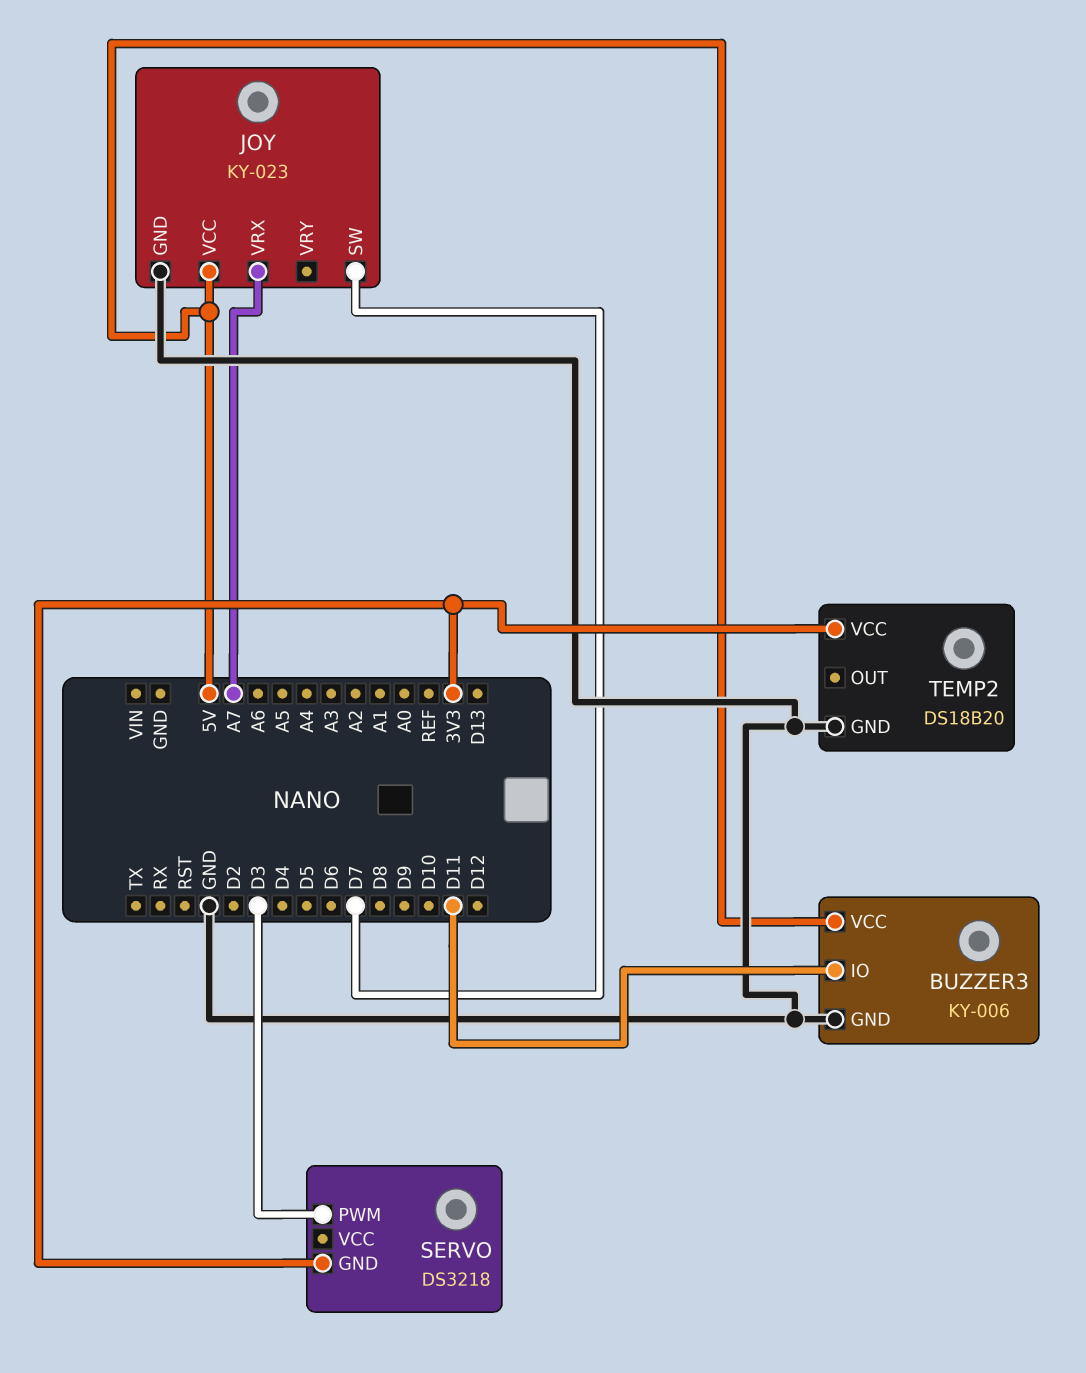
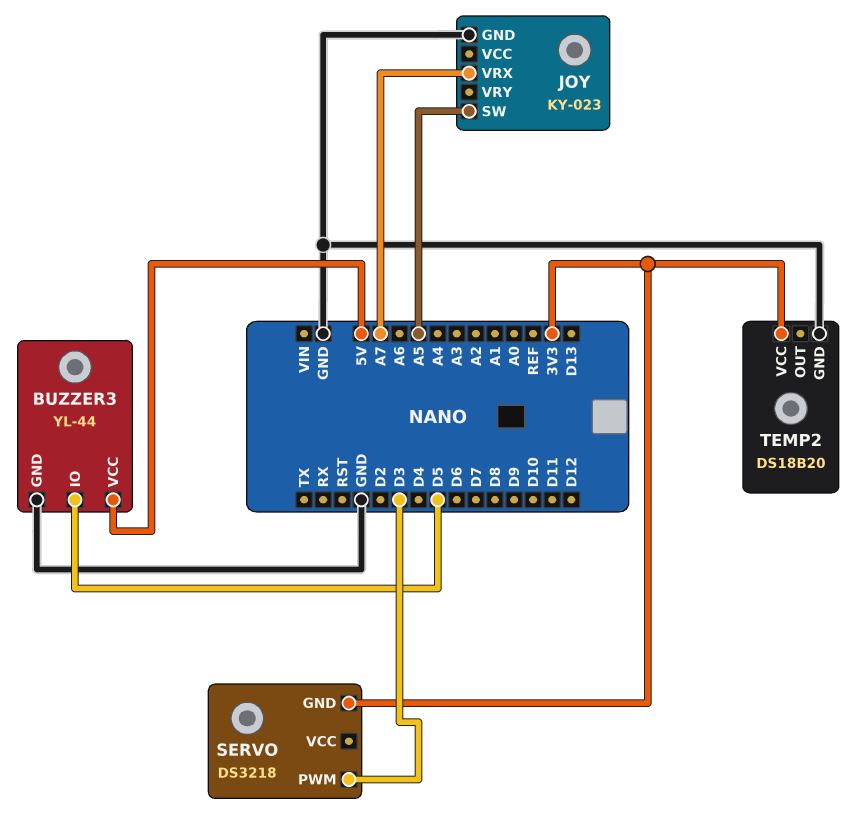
BUZZER3: KY-006 -> YL-44
BUZZER3 pin IO: D11 -> D5
JOY pin SW: D7 -> A5
JOY pin VCC: 5V -> none

